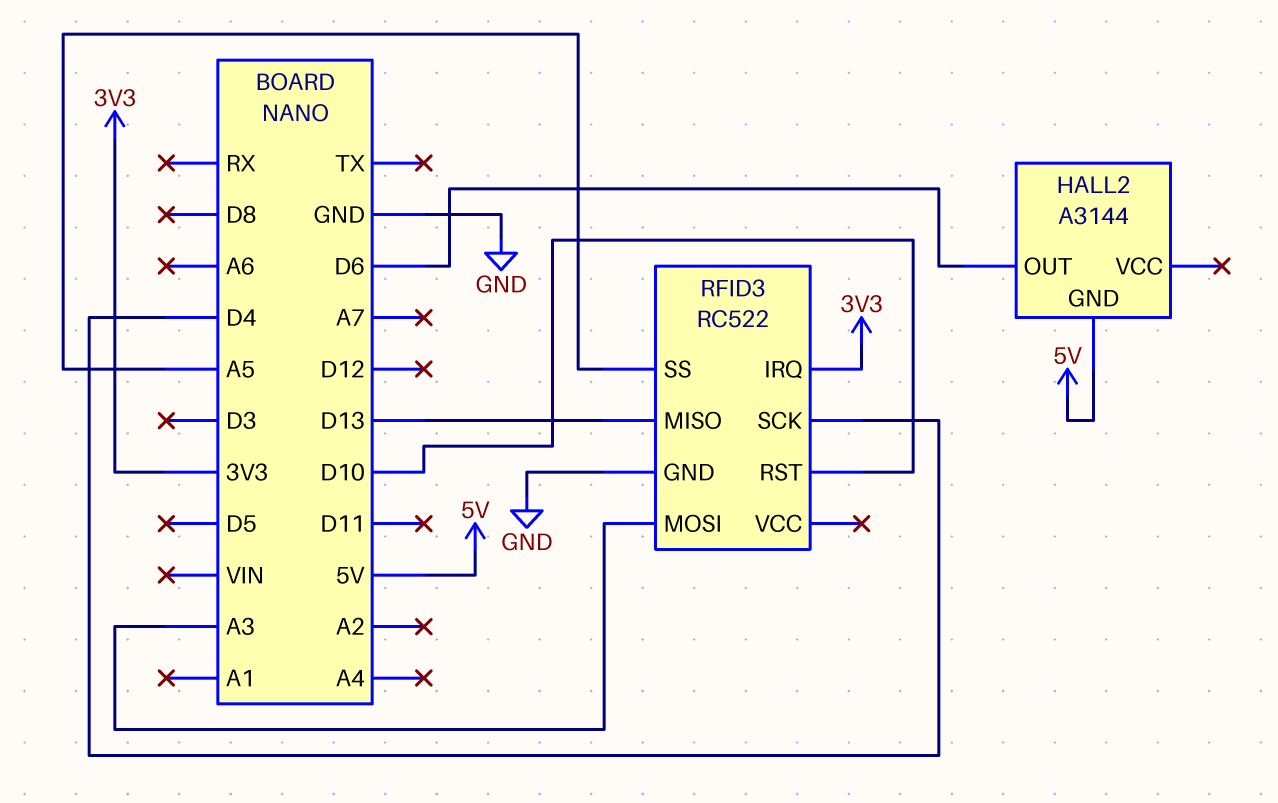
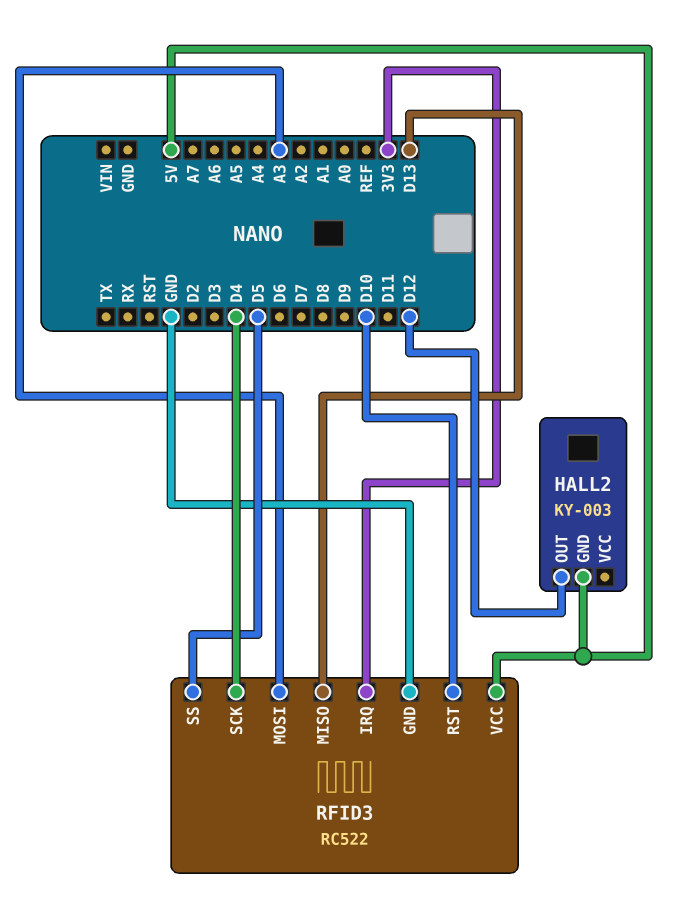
HALL2: A3144 -> KY-003
HALL2 pin OUT: D6 -> D12
RFID3 pin SS: A5 -> D5
RFID3 pin VCC: none -> 5V

